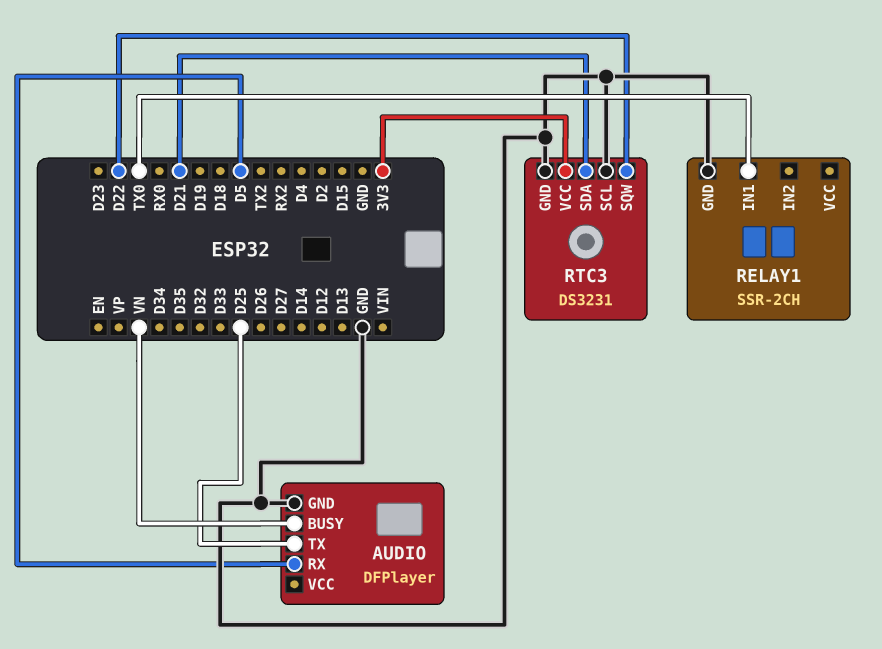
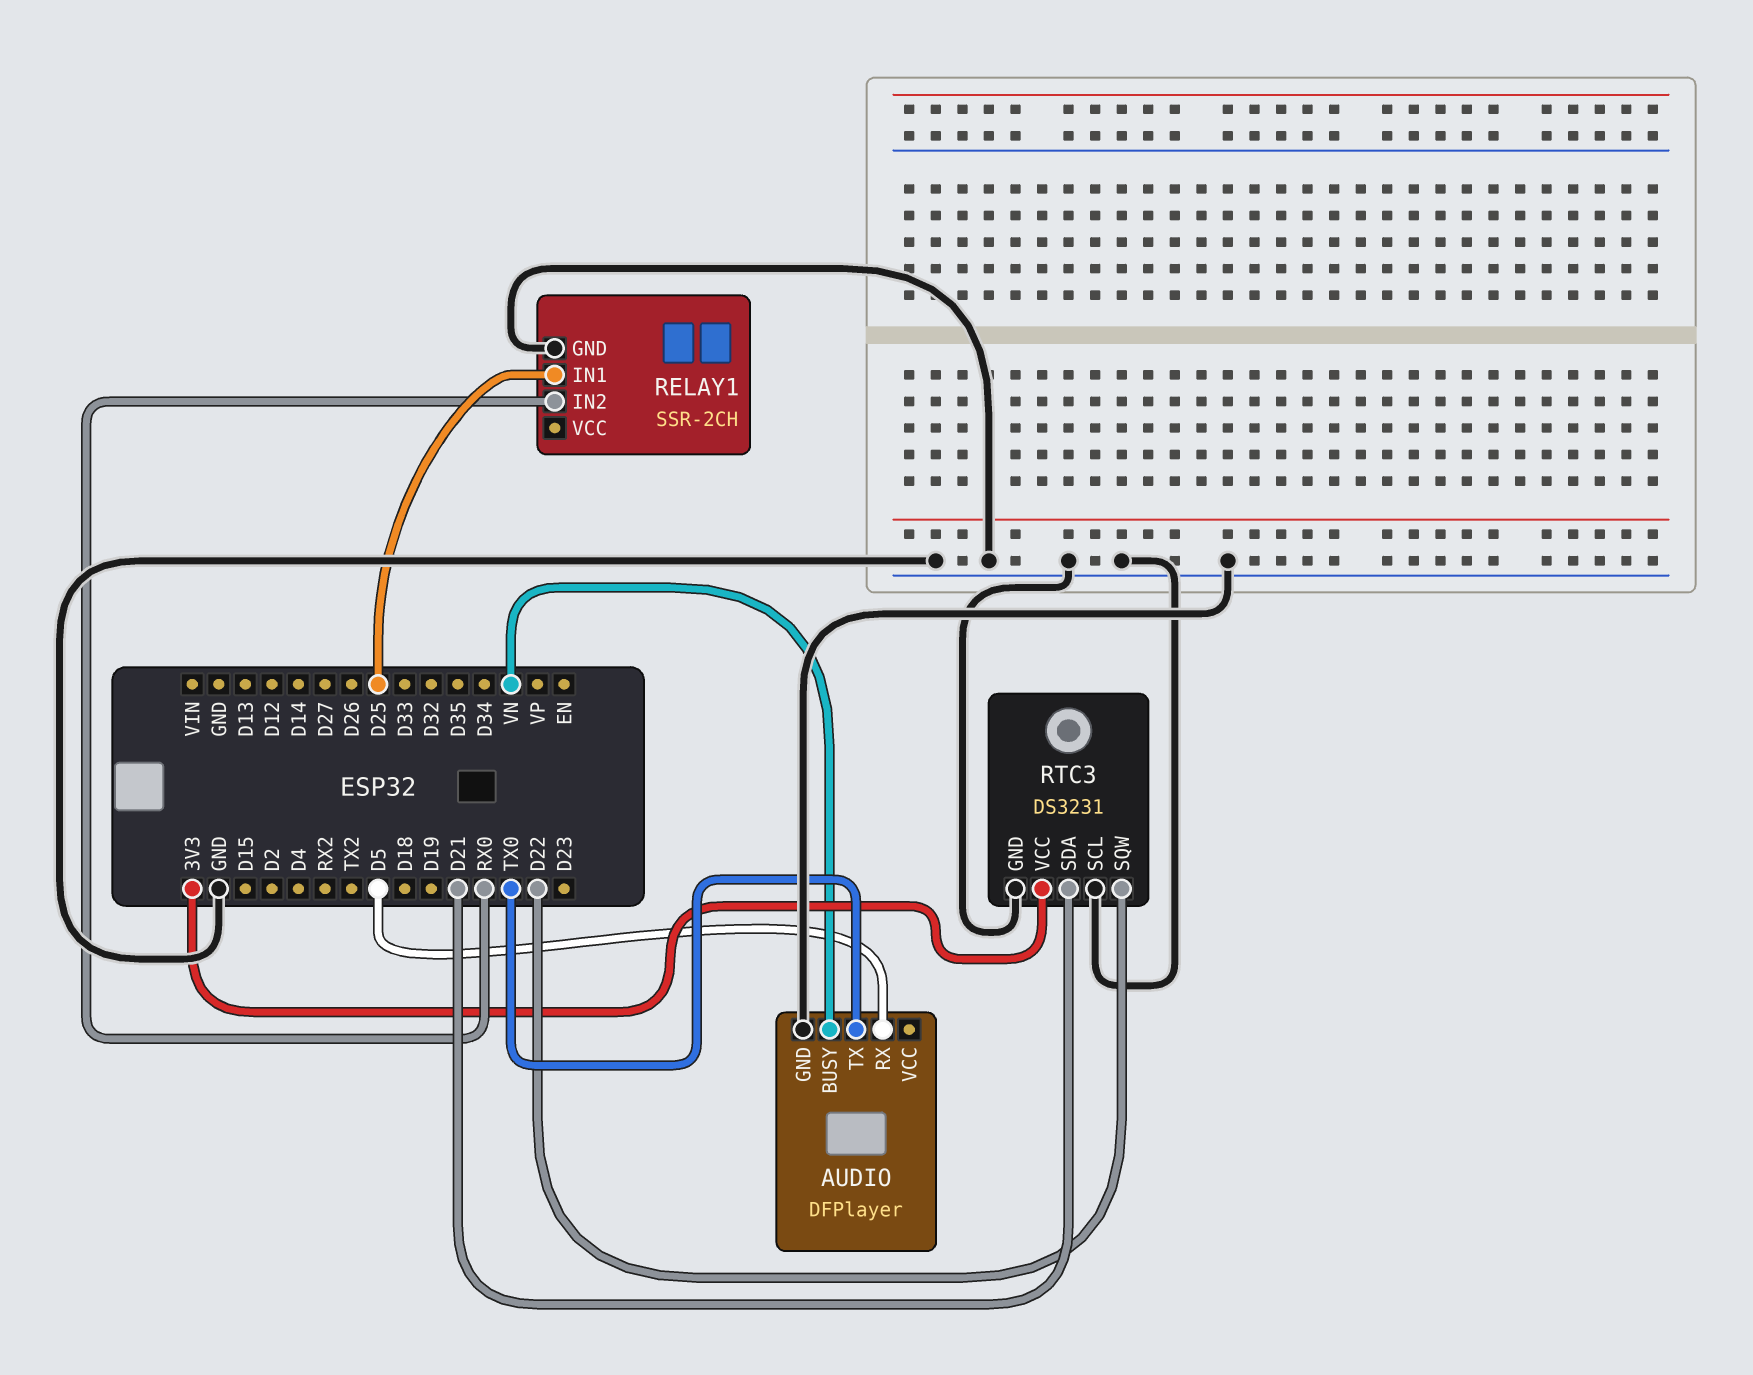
AUDIO pin TX: D25 -> TX0
RELAY1 pin IN1: TX0 -> D25
RELAY1 pin IN2: none -> RX0

